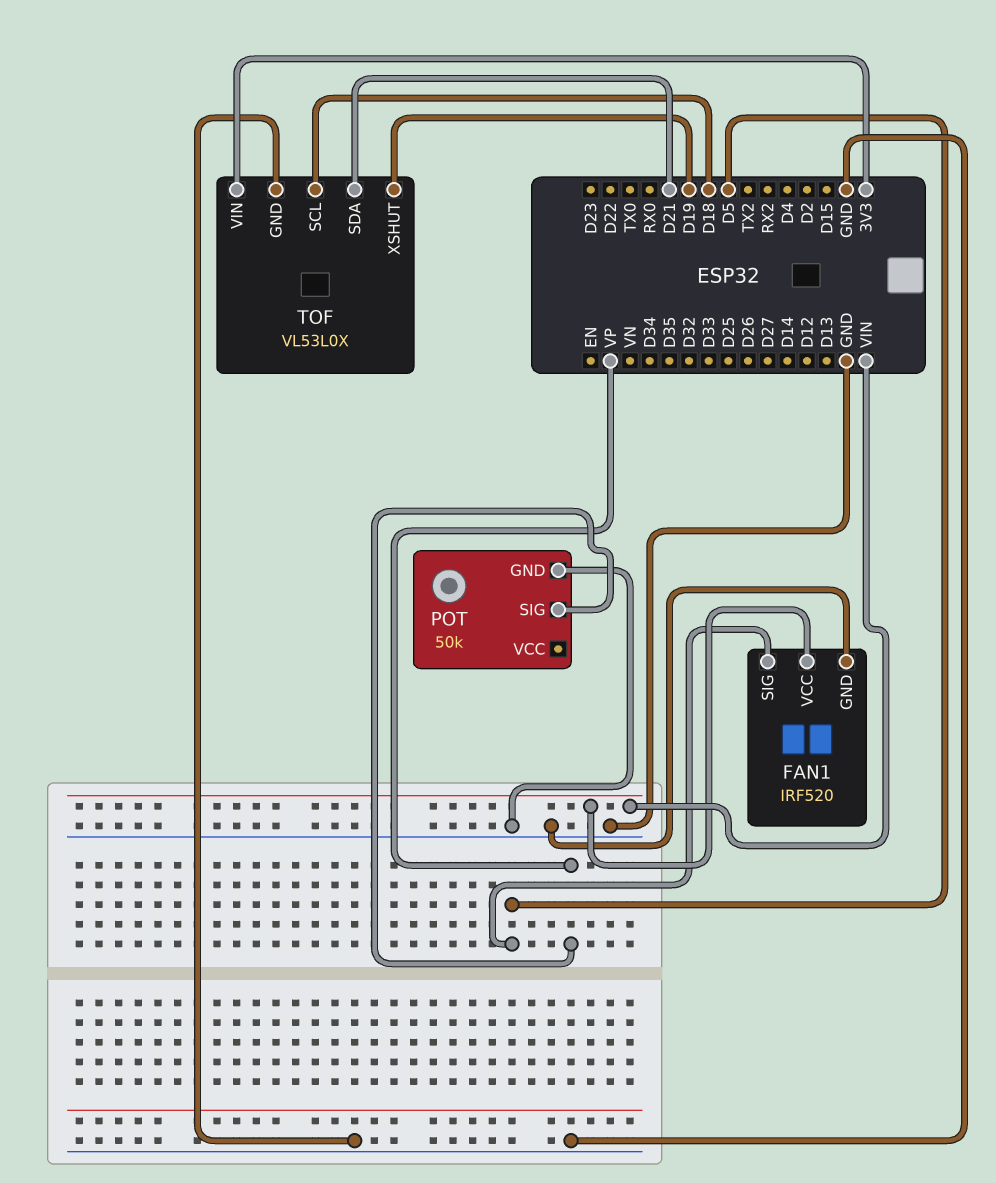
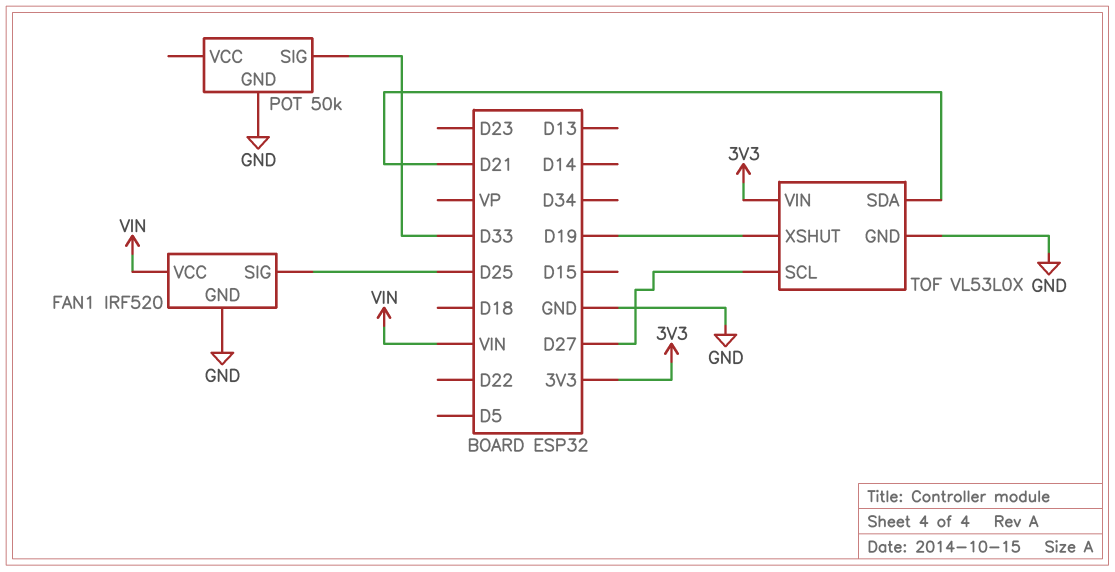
FAN1 pin SIG: D5 -> D25
POT pin SIG: VP -> D33
TOF pin SCL: D18 -> D27

